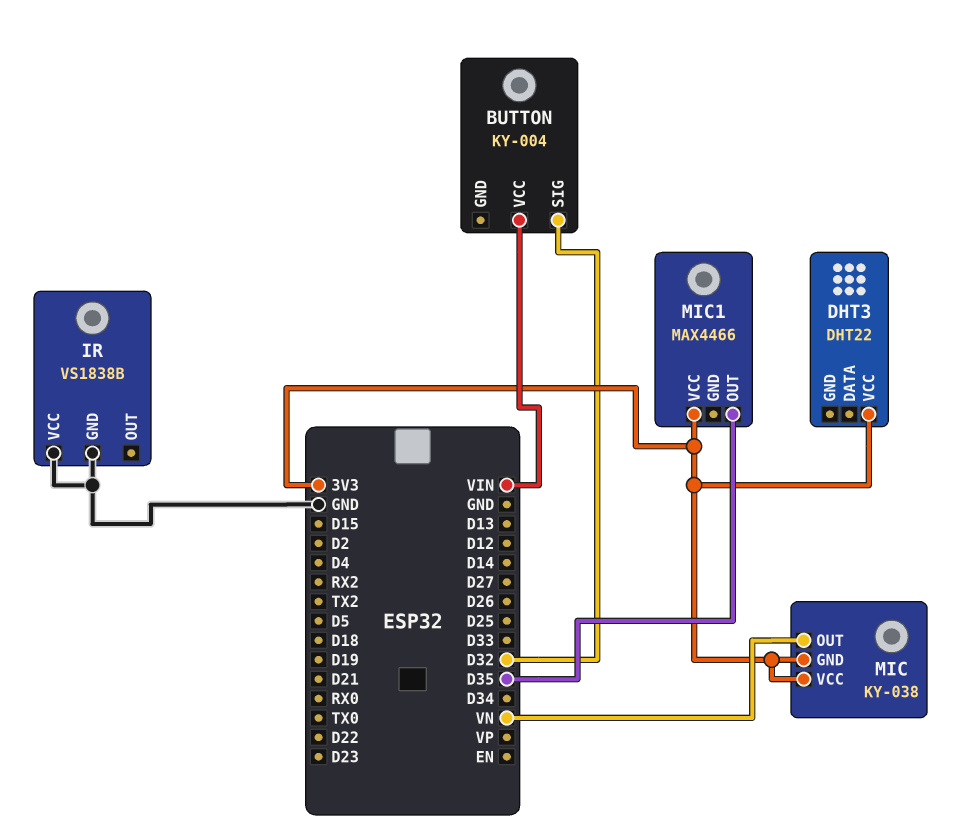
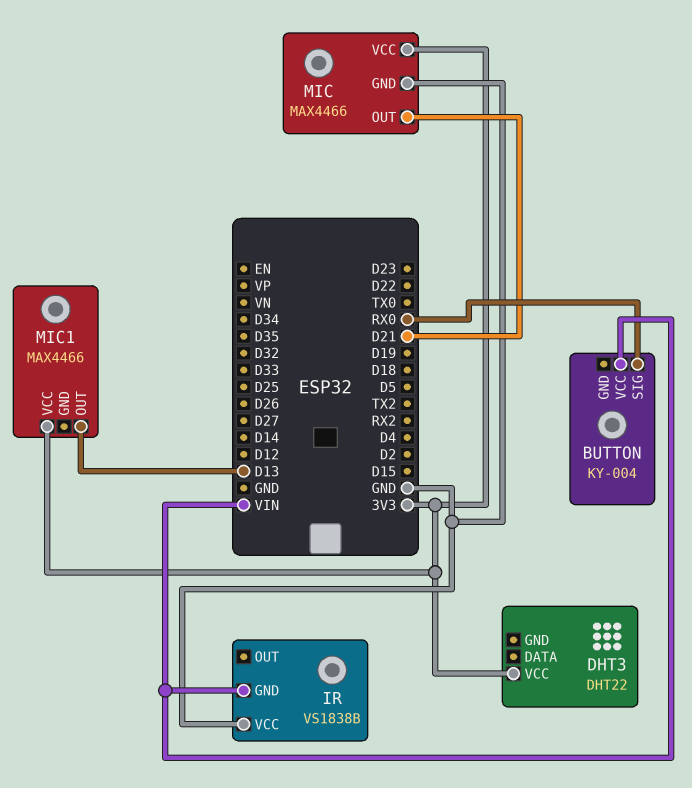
BUTTON pin SIG: D32 -> RX0
IR pin GND: GND -> VIN
MIC: KY-038 -> MAX4466
MIC pin GND: 3V3 -> GND
MIC pin OUT: VN -> D21
MIC1 pin OUT: D35 -> D13

